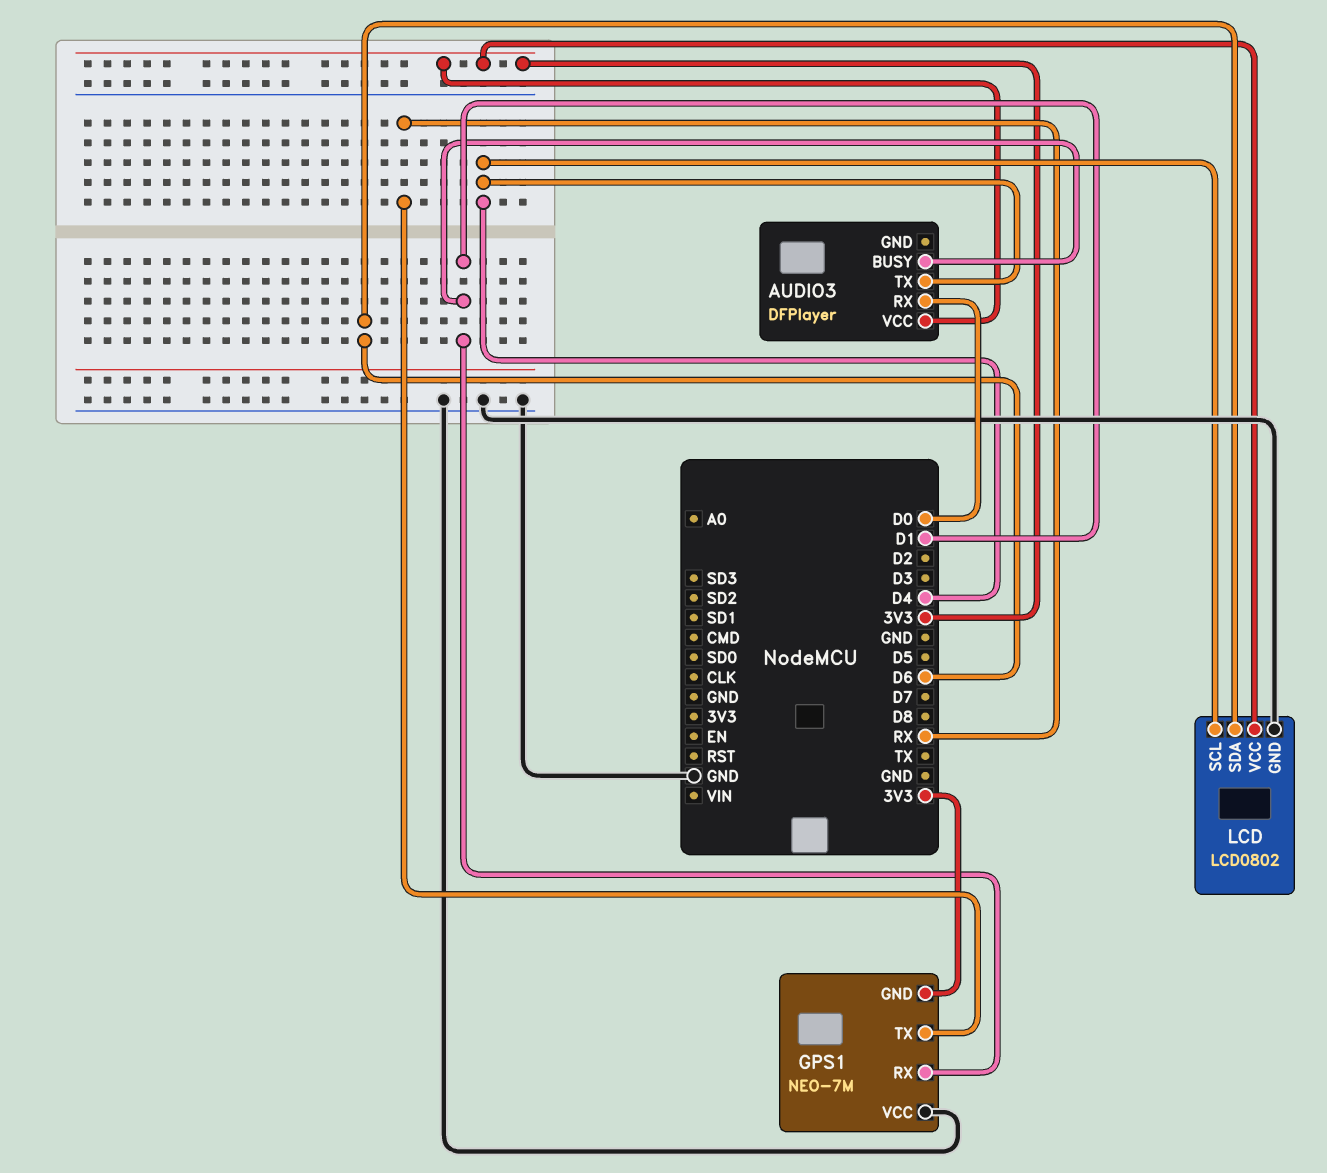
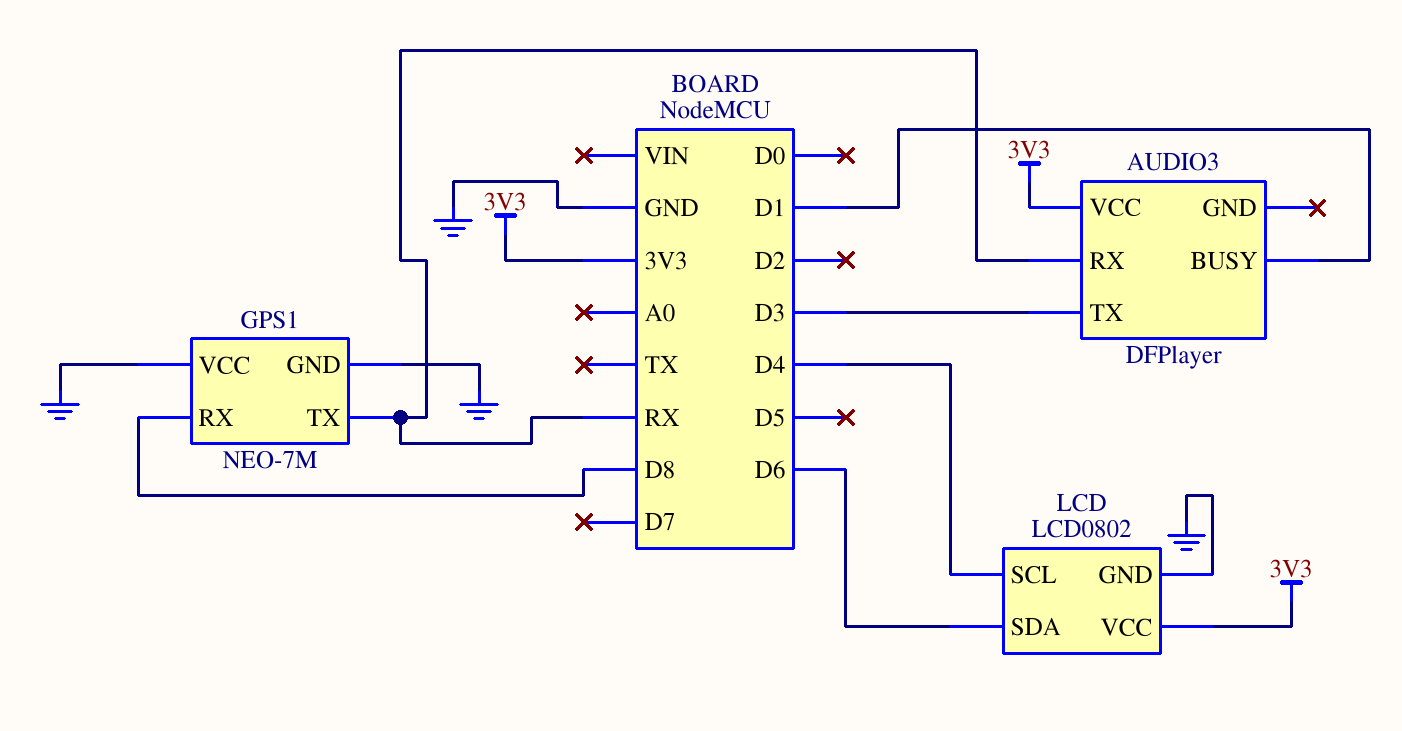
AUDIO3 pin RX: D0 -> RX
AUDIO3 pin TX: D4 -> D3
GPS1 pin GND: 3V3 -> GND
GPS1 pin RX: D1 -> D8

